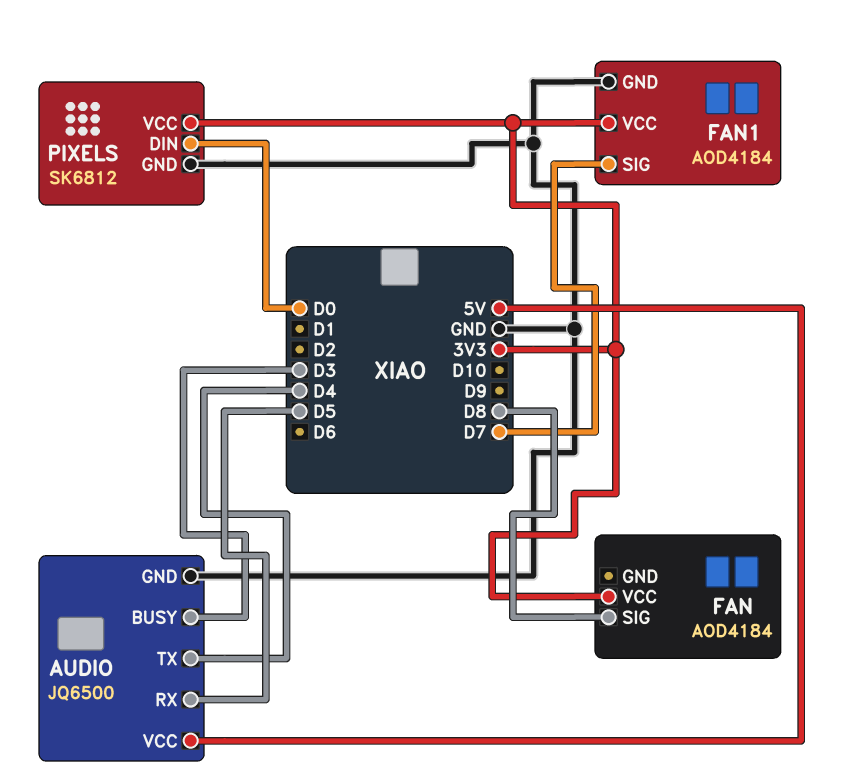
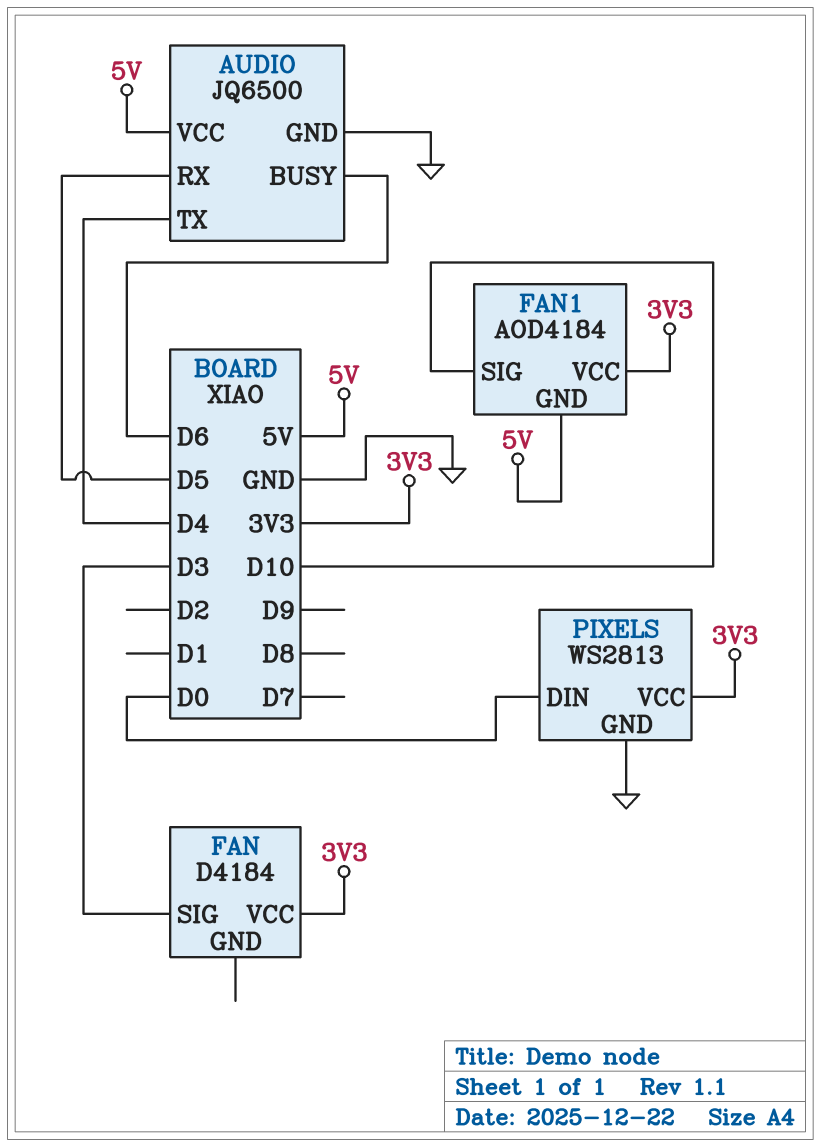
AUDIO pin BUSY: D3 -> D6
FAN: AOD4184 -> D4184
FAN pin SIG: D8 -> D3
FAN1 pin GND: GND -> 5V
FAN1 pin SIG: D7 -> D10
PIXELS: SK6812 -> WS2813

